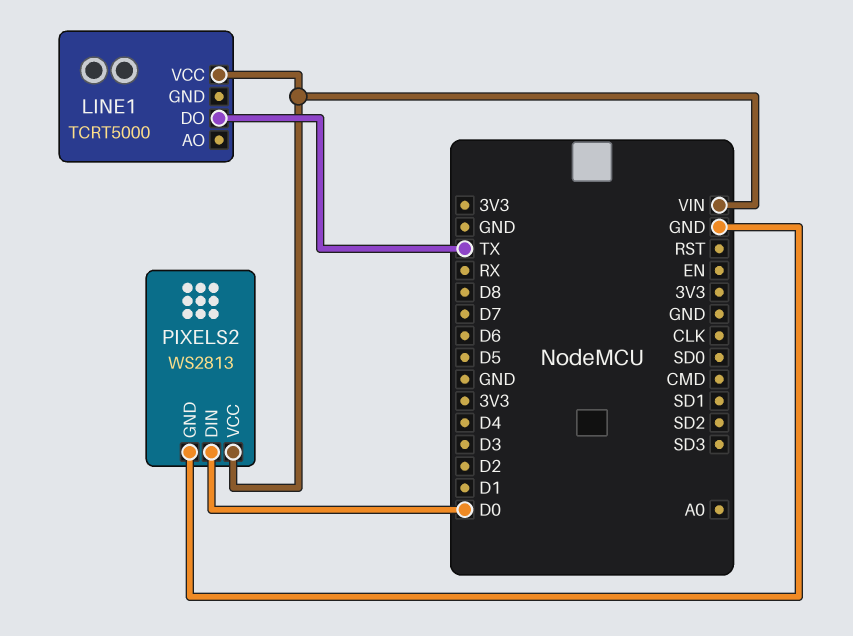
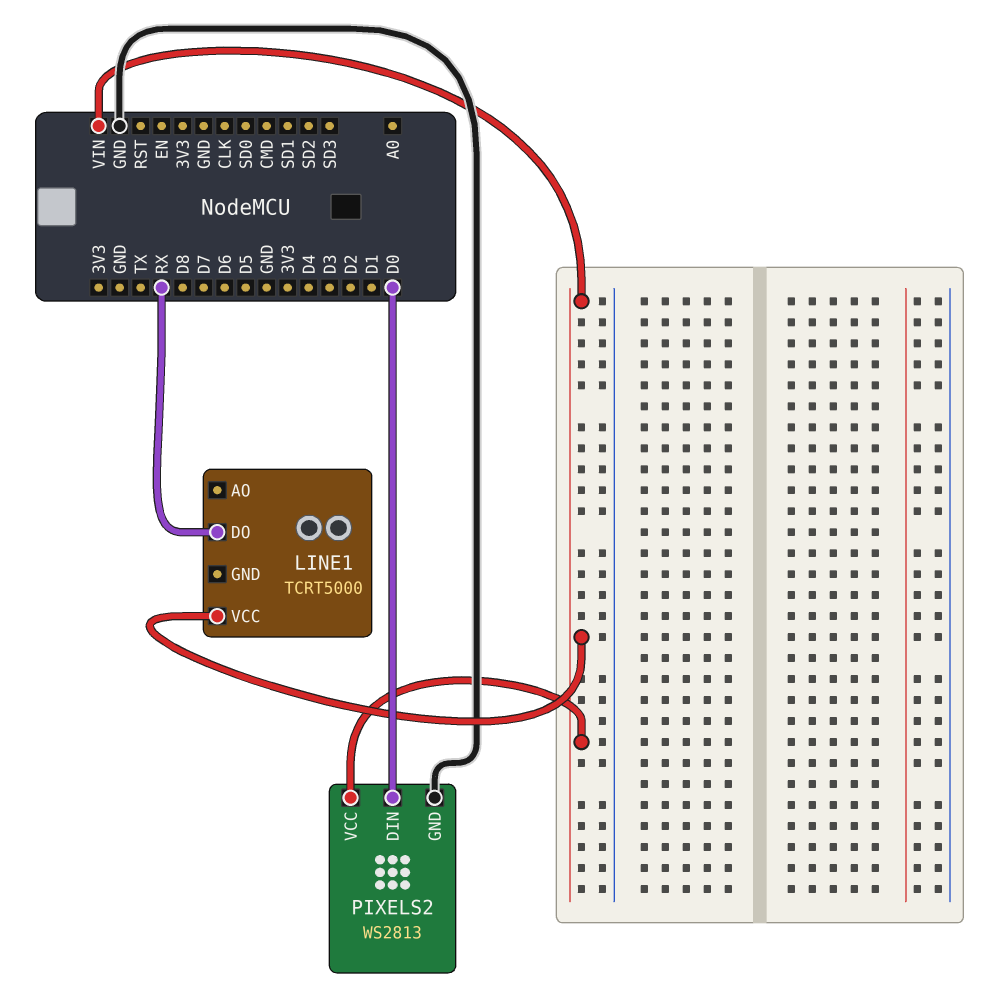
LINE1 pin DO: TX -> RX

